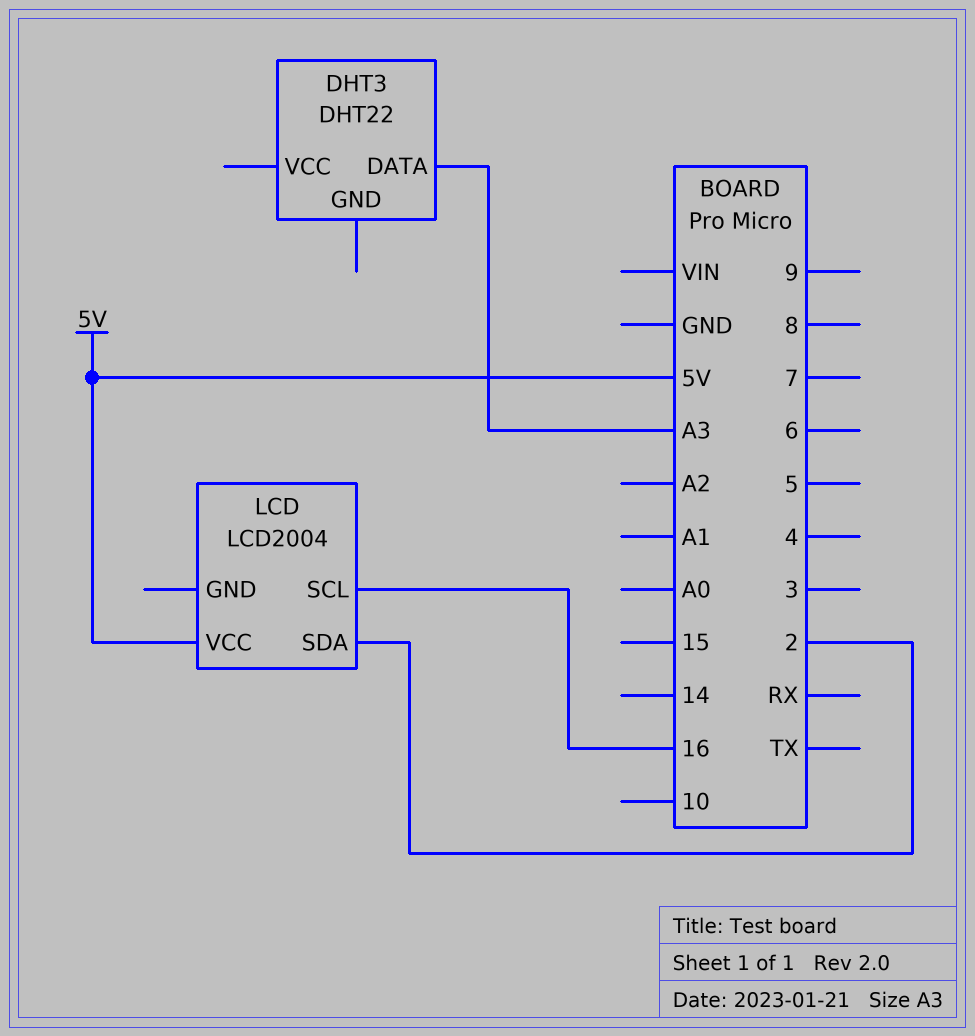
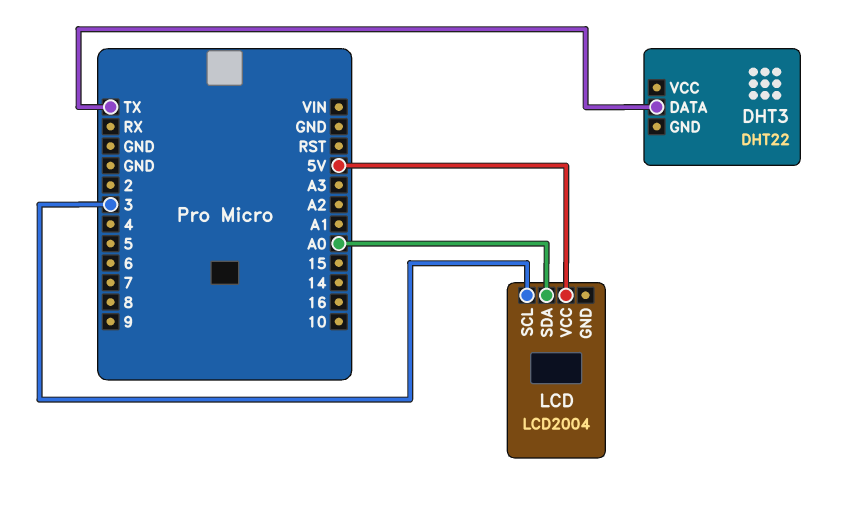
DHT3 pin DATA: A3 -> TX
LCD pin SCL: 16 -> 3
LCD pin SDA: 2 -> A0

